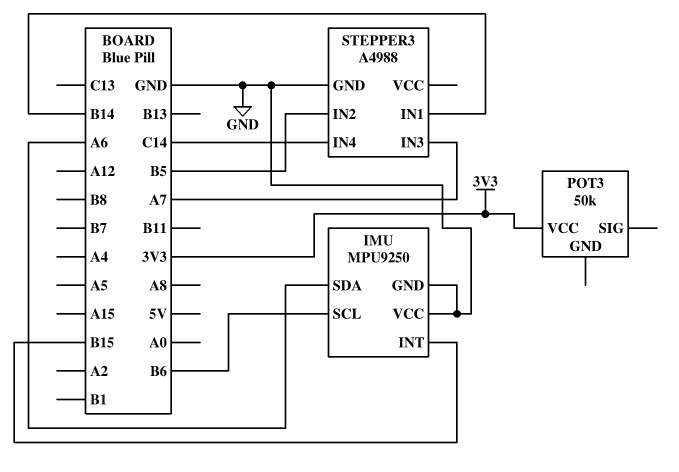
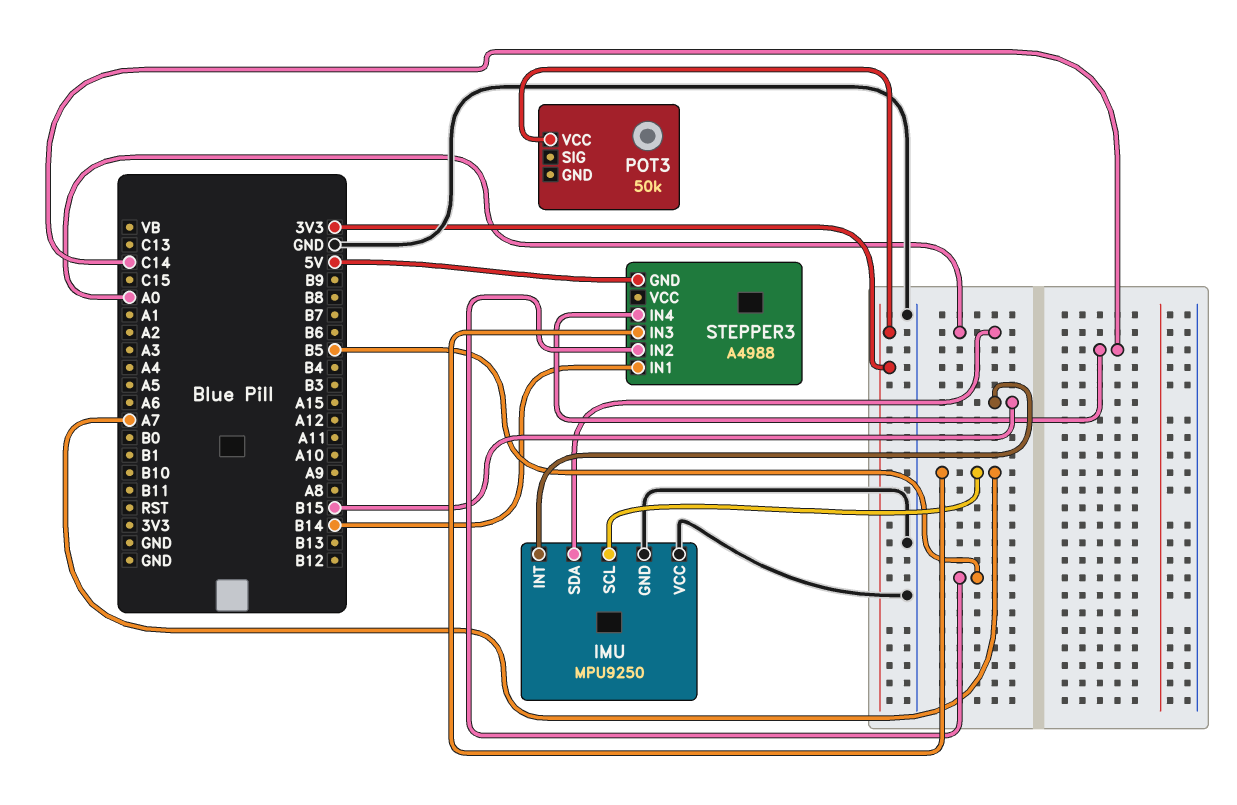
IMU pin SCL: B6 -> A7
IMU pin SDA: A6 -> A0
STEPPER3 pin GND: GND -> 5V

